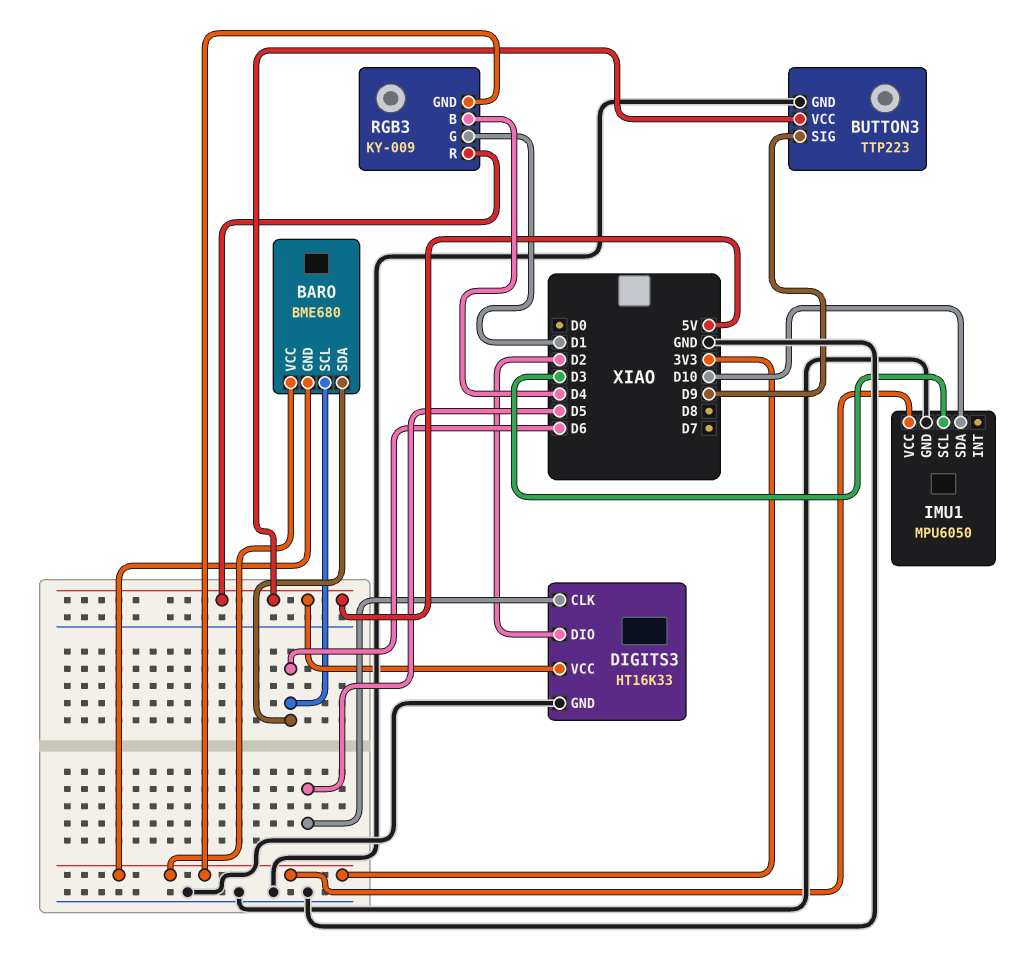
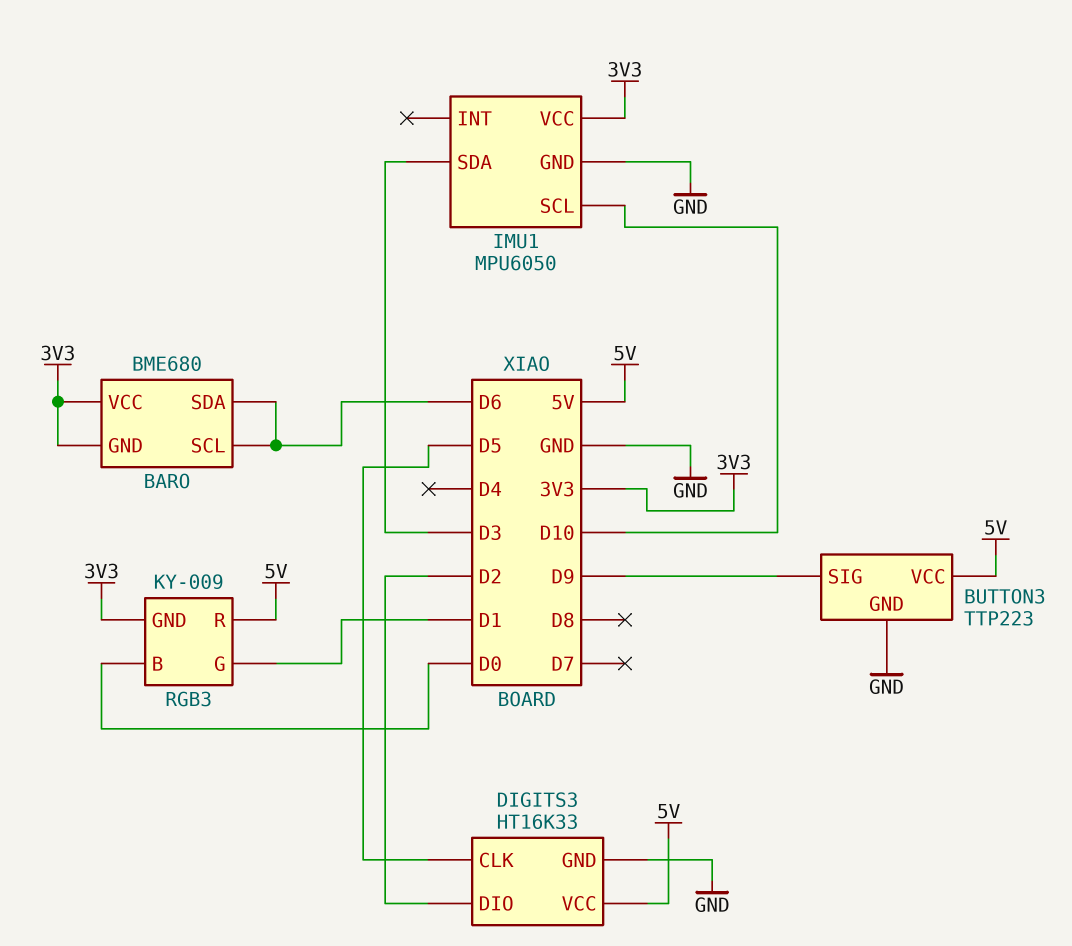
IMU1 pin SCL: D3 -> D10
IMU1 pin SDA: D10 -> D3
RGB3 pin B: D4 -> D0

